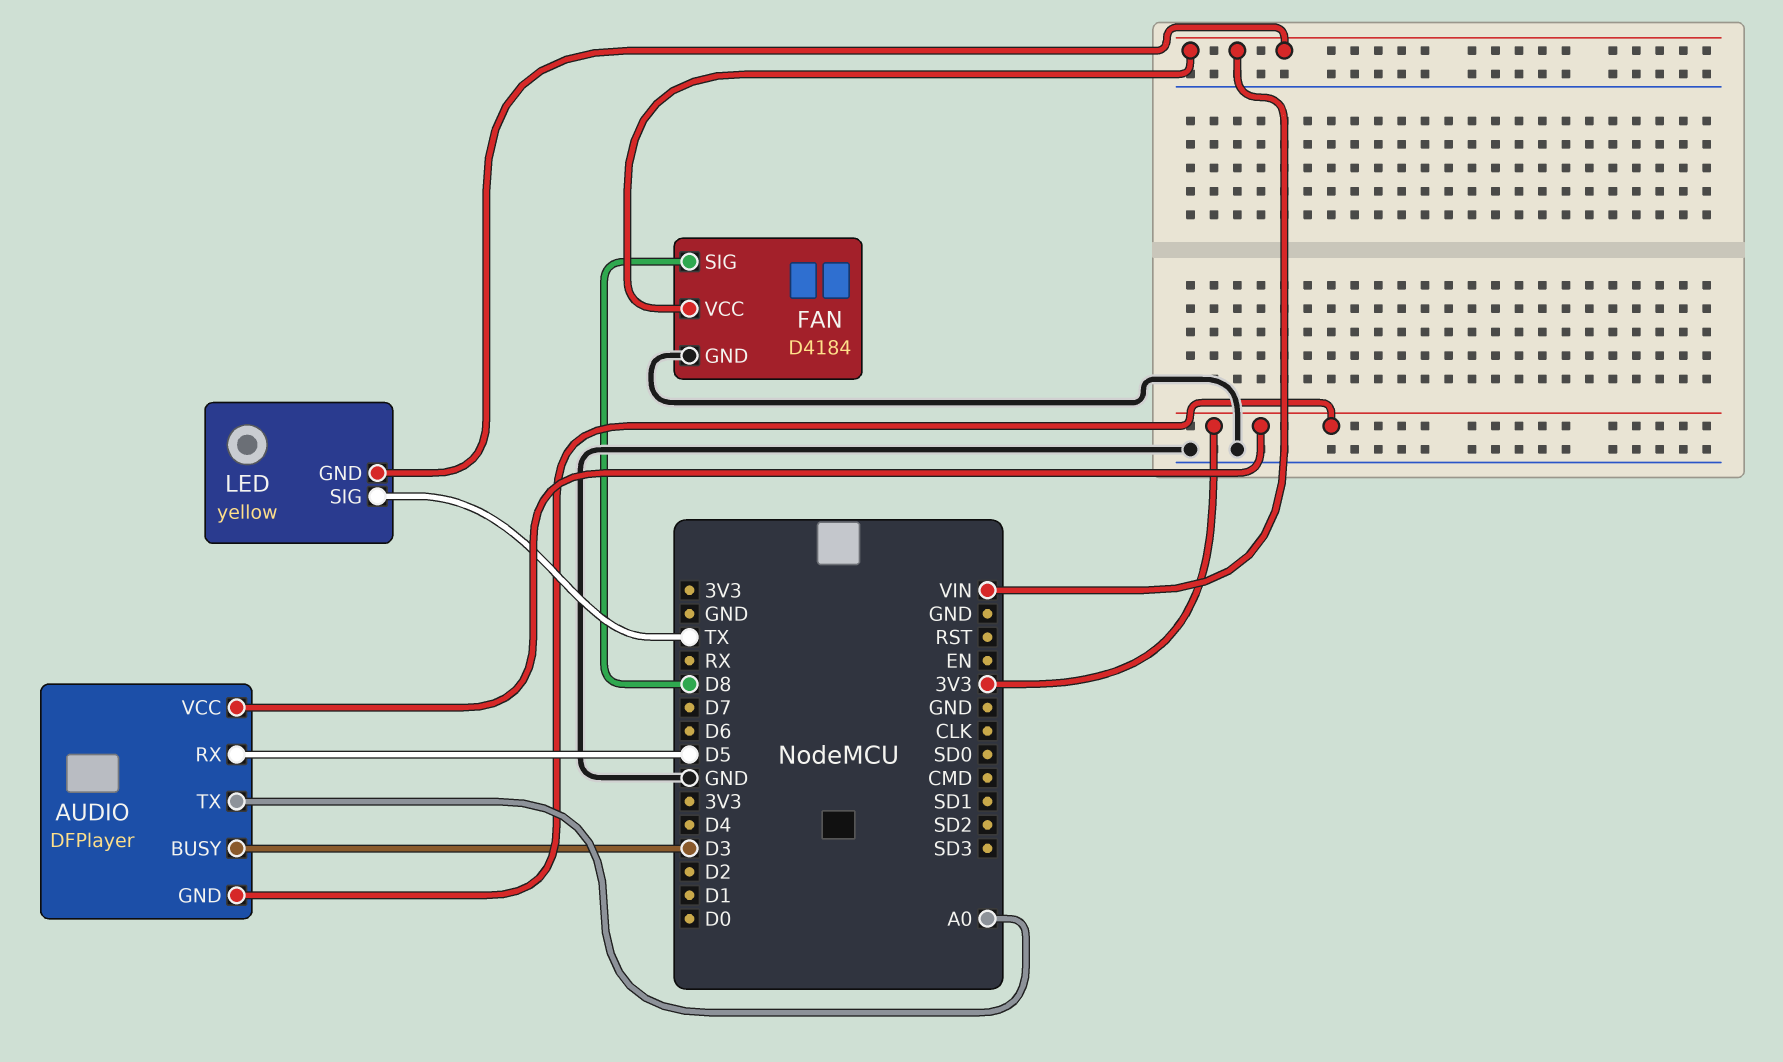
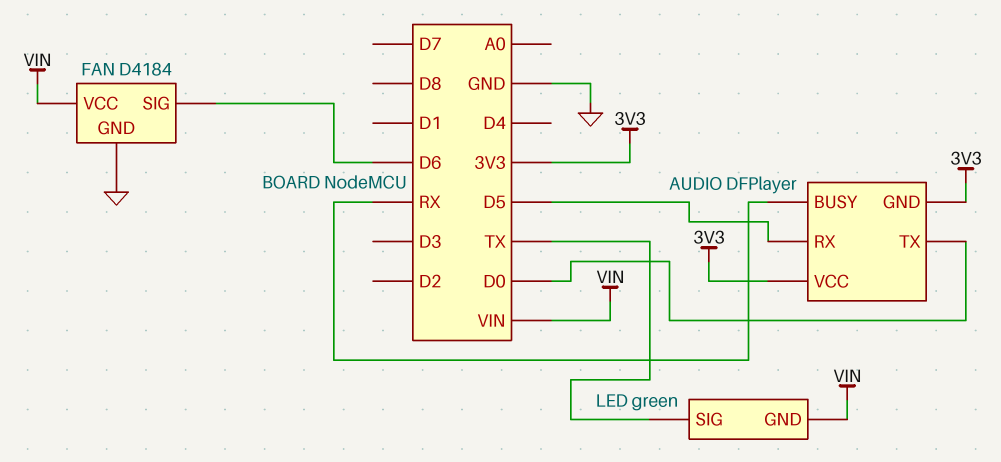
AUDIO pin BUSY: D3 -> RX
AUDIO pin TX: A0 -> D0
FAN pin SIG: D8 -> D6
LED: yellow -> green

